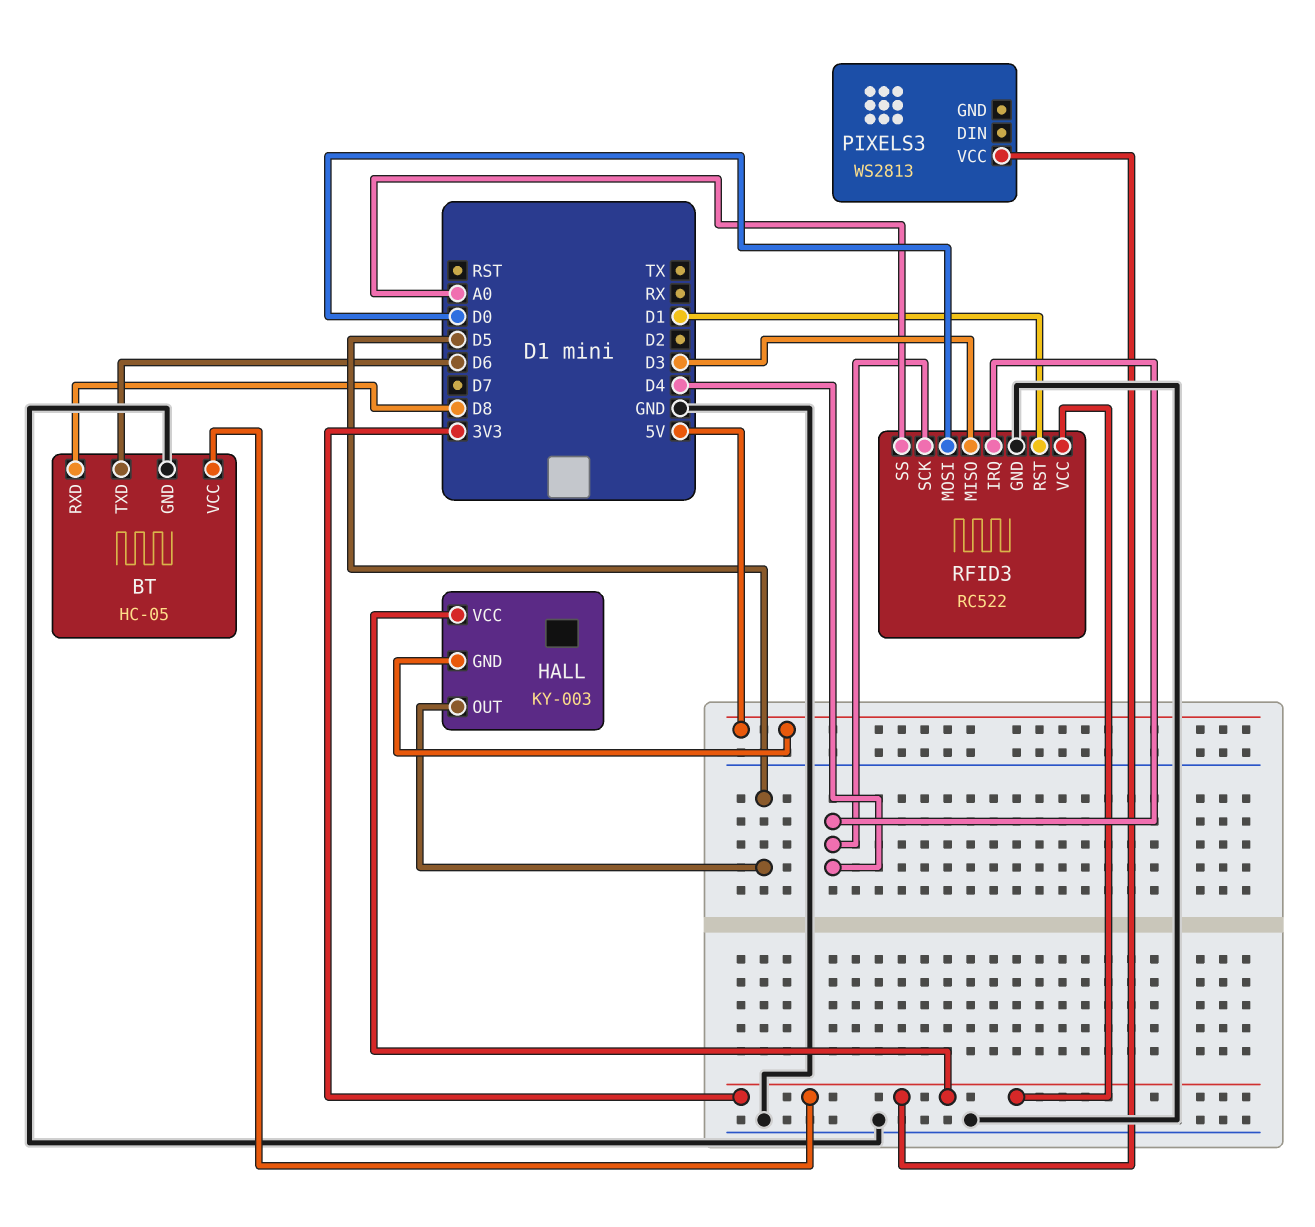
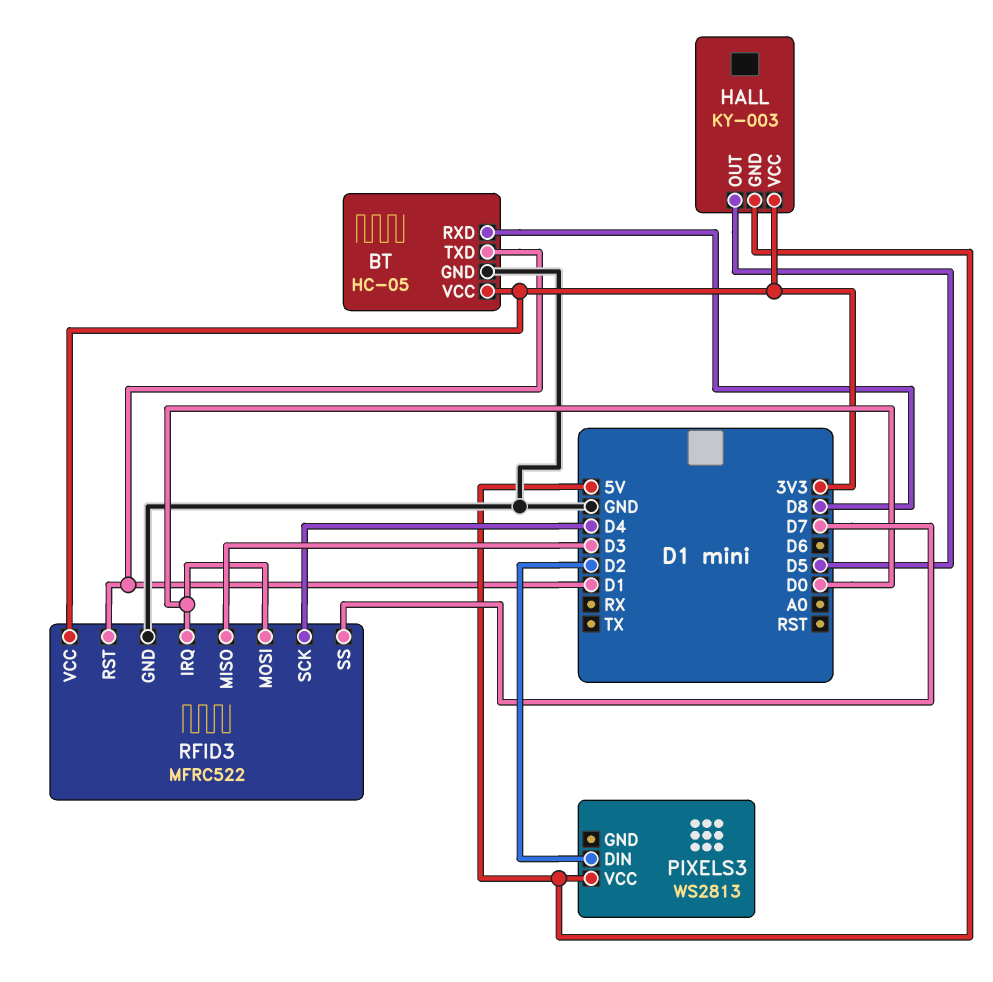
BT pin TXD: D6 -> D1
PIXELS3 pin DIN: none -> D2
PIXELS3 pin VCC: 3V3 -> 5V
RFID3: RC522 -> MFRC522
RFID3 pin IRQ: D4 -> D0
RFID3 pin SS: A0 -> D7

